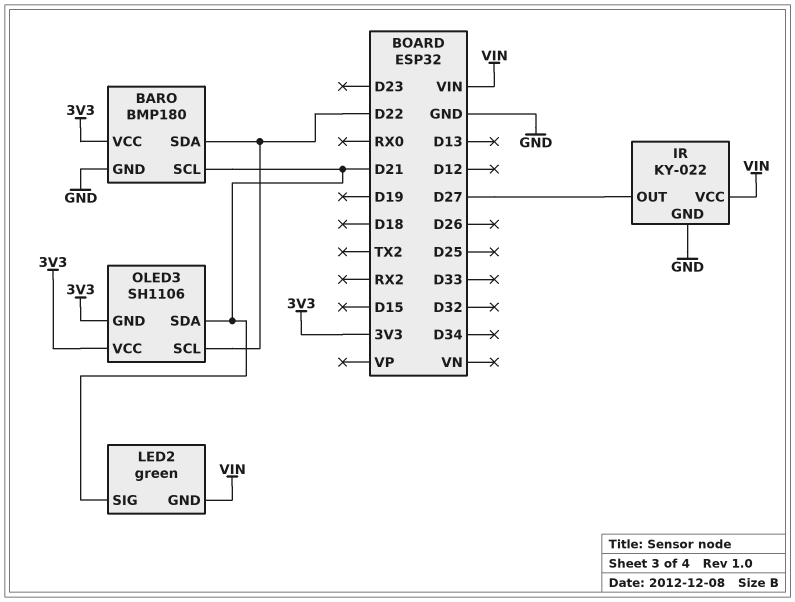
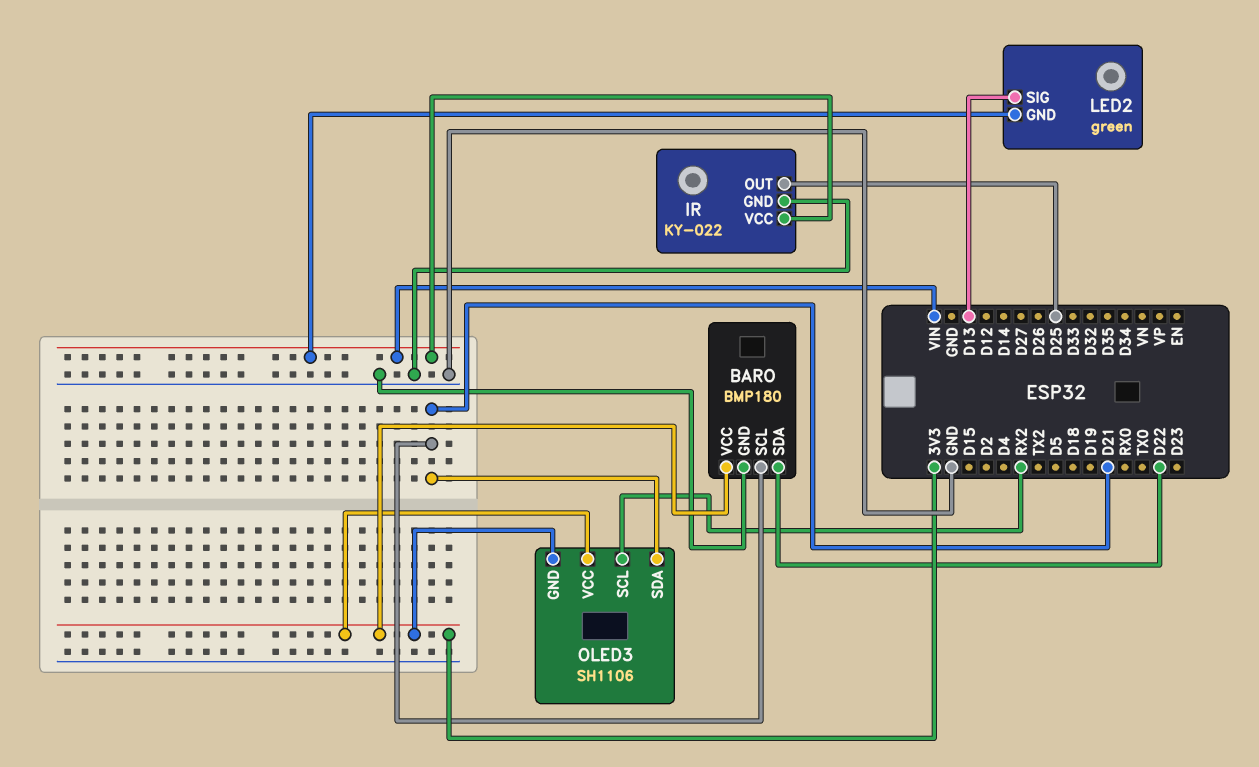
IR pin OUT: D27 -> D25
LED2 pin SIG: D21 -> D13
OLED3 pin SCL: D22 -> RX2

